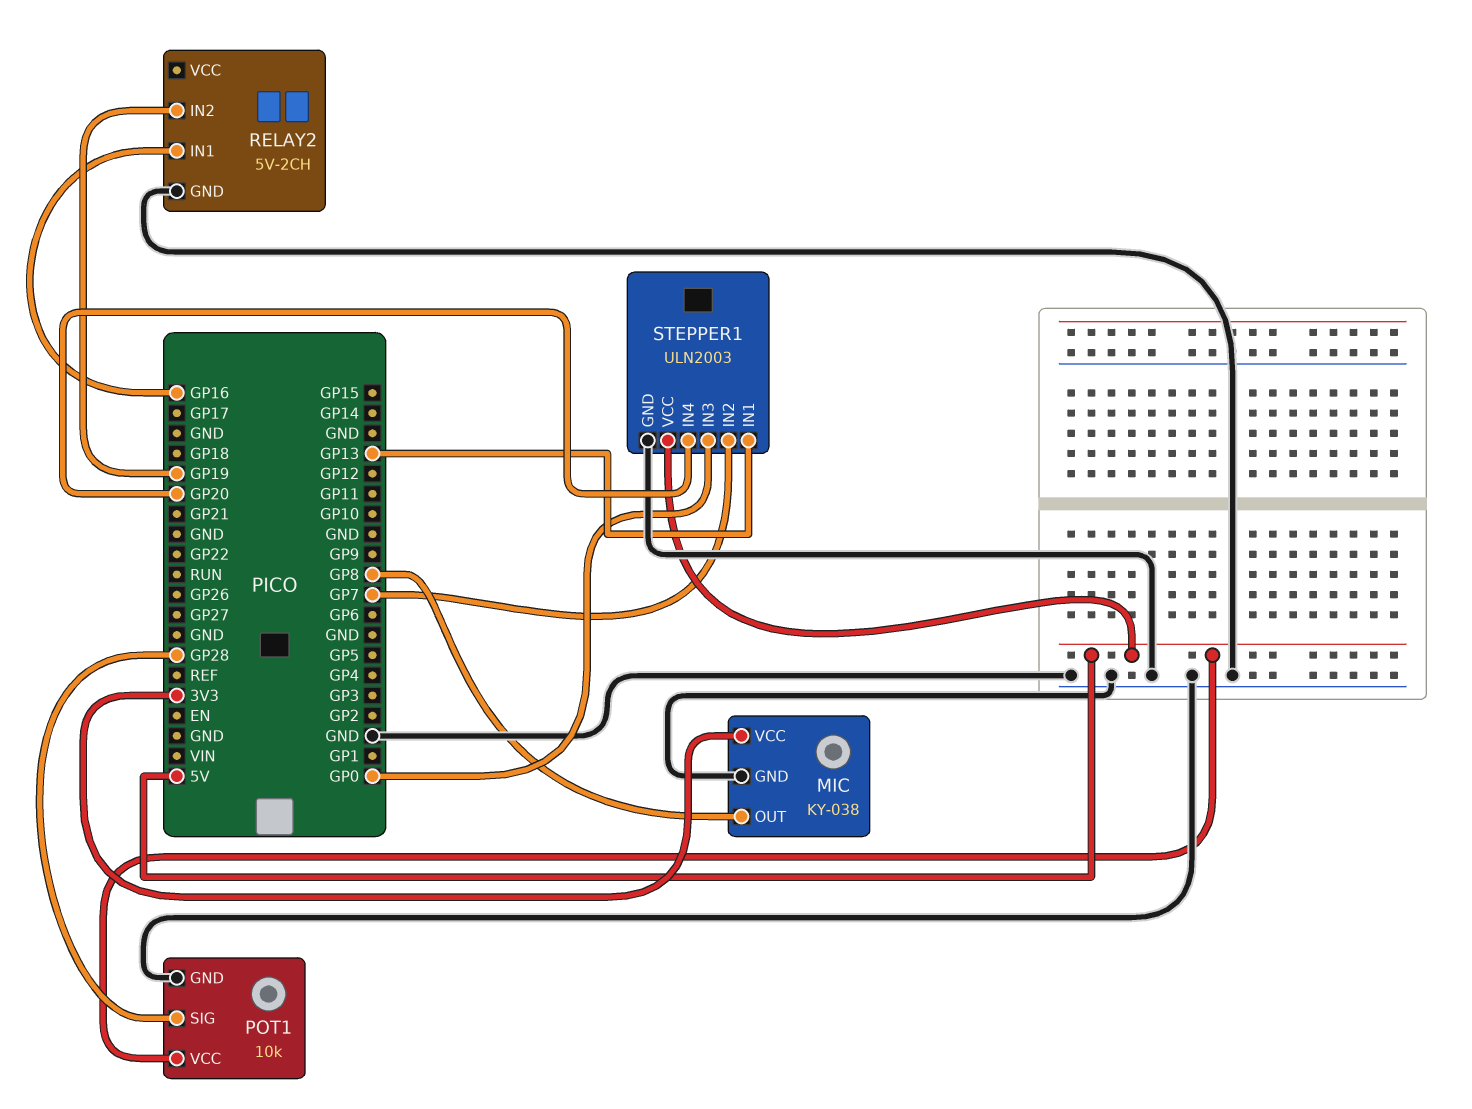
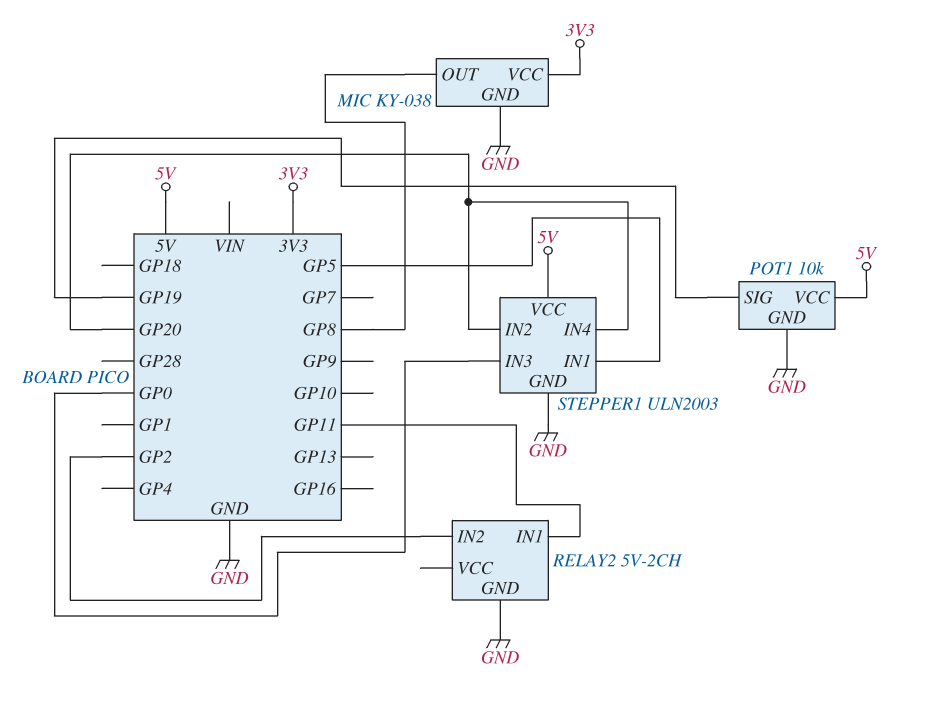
POT1 pin SIG: GP28 -> GP19
RELAY2 pin IN1: GP16 -> GP11
RELAY2 pin IN2: GP19 -> GP2
STEPPER1 pin IN1: GP13 -> GP5
STEPPER1 pin IN2: GP7 -> GP20

